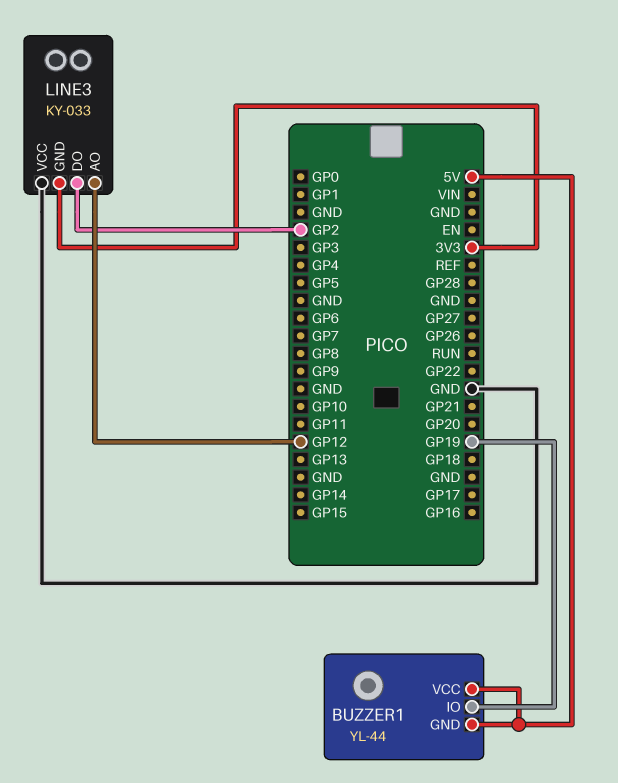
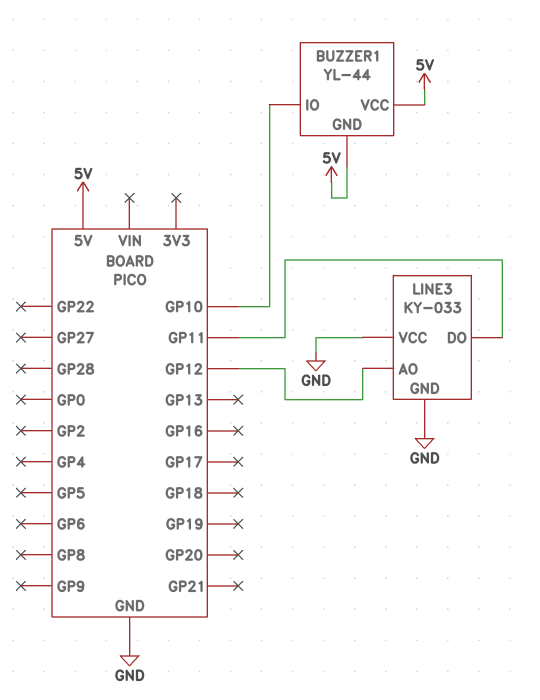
BUZZER1 pin IO: GP19 -> GP10
LINE3 pin DO: GP2 -> GP11
LINE3 pin GND: 3V3 -> GND

